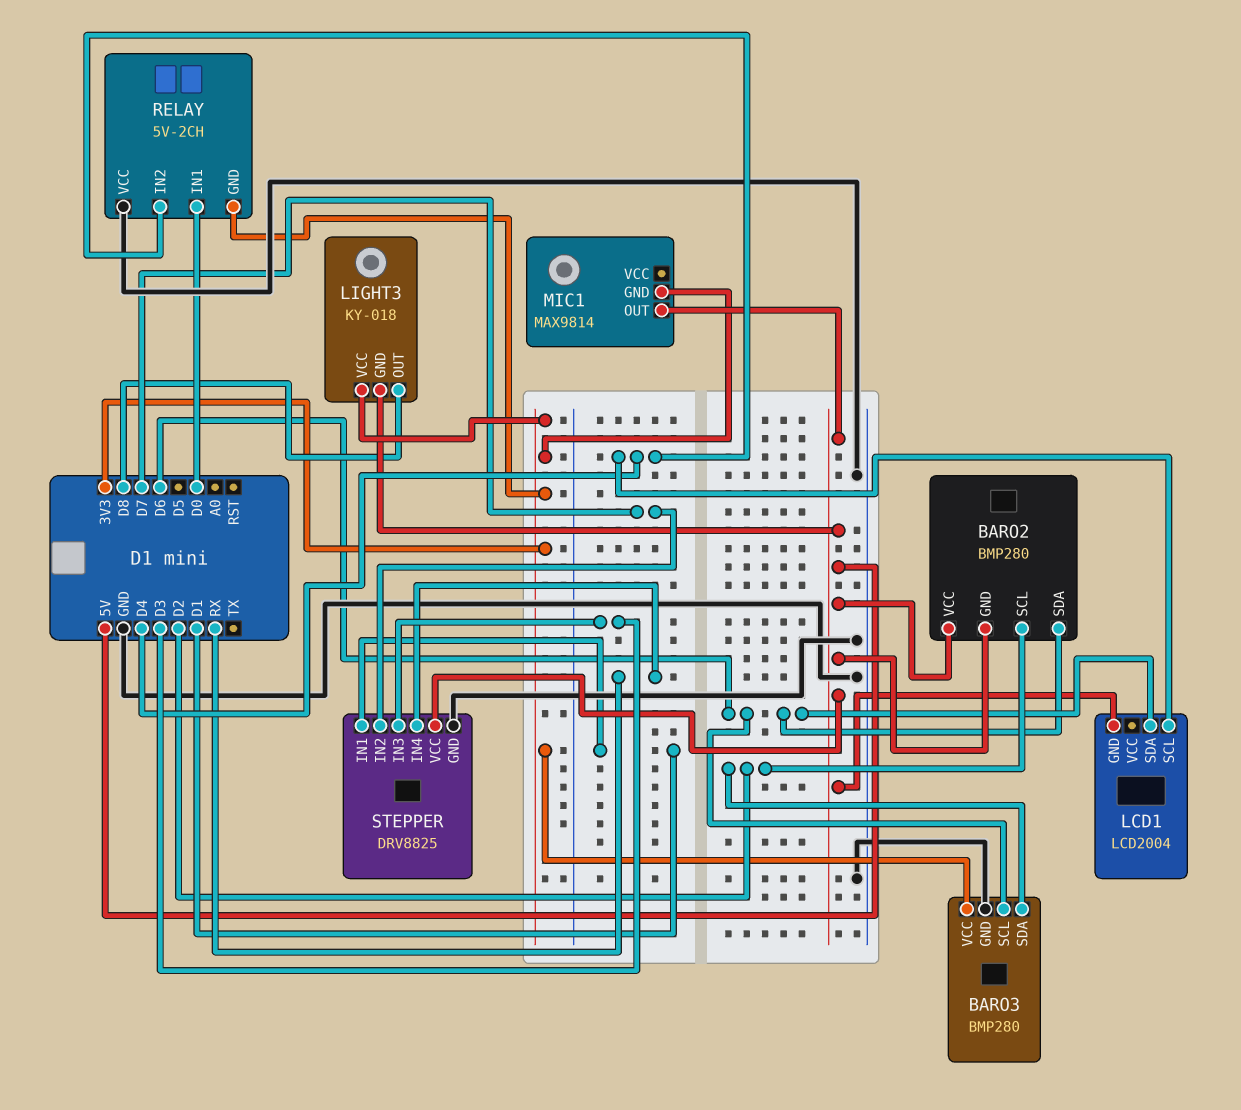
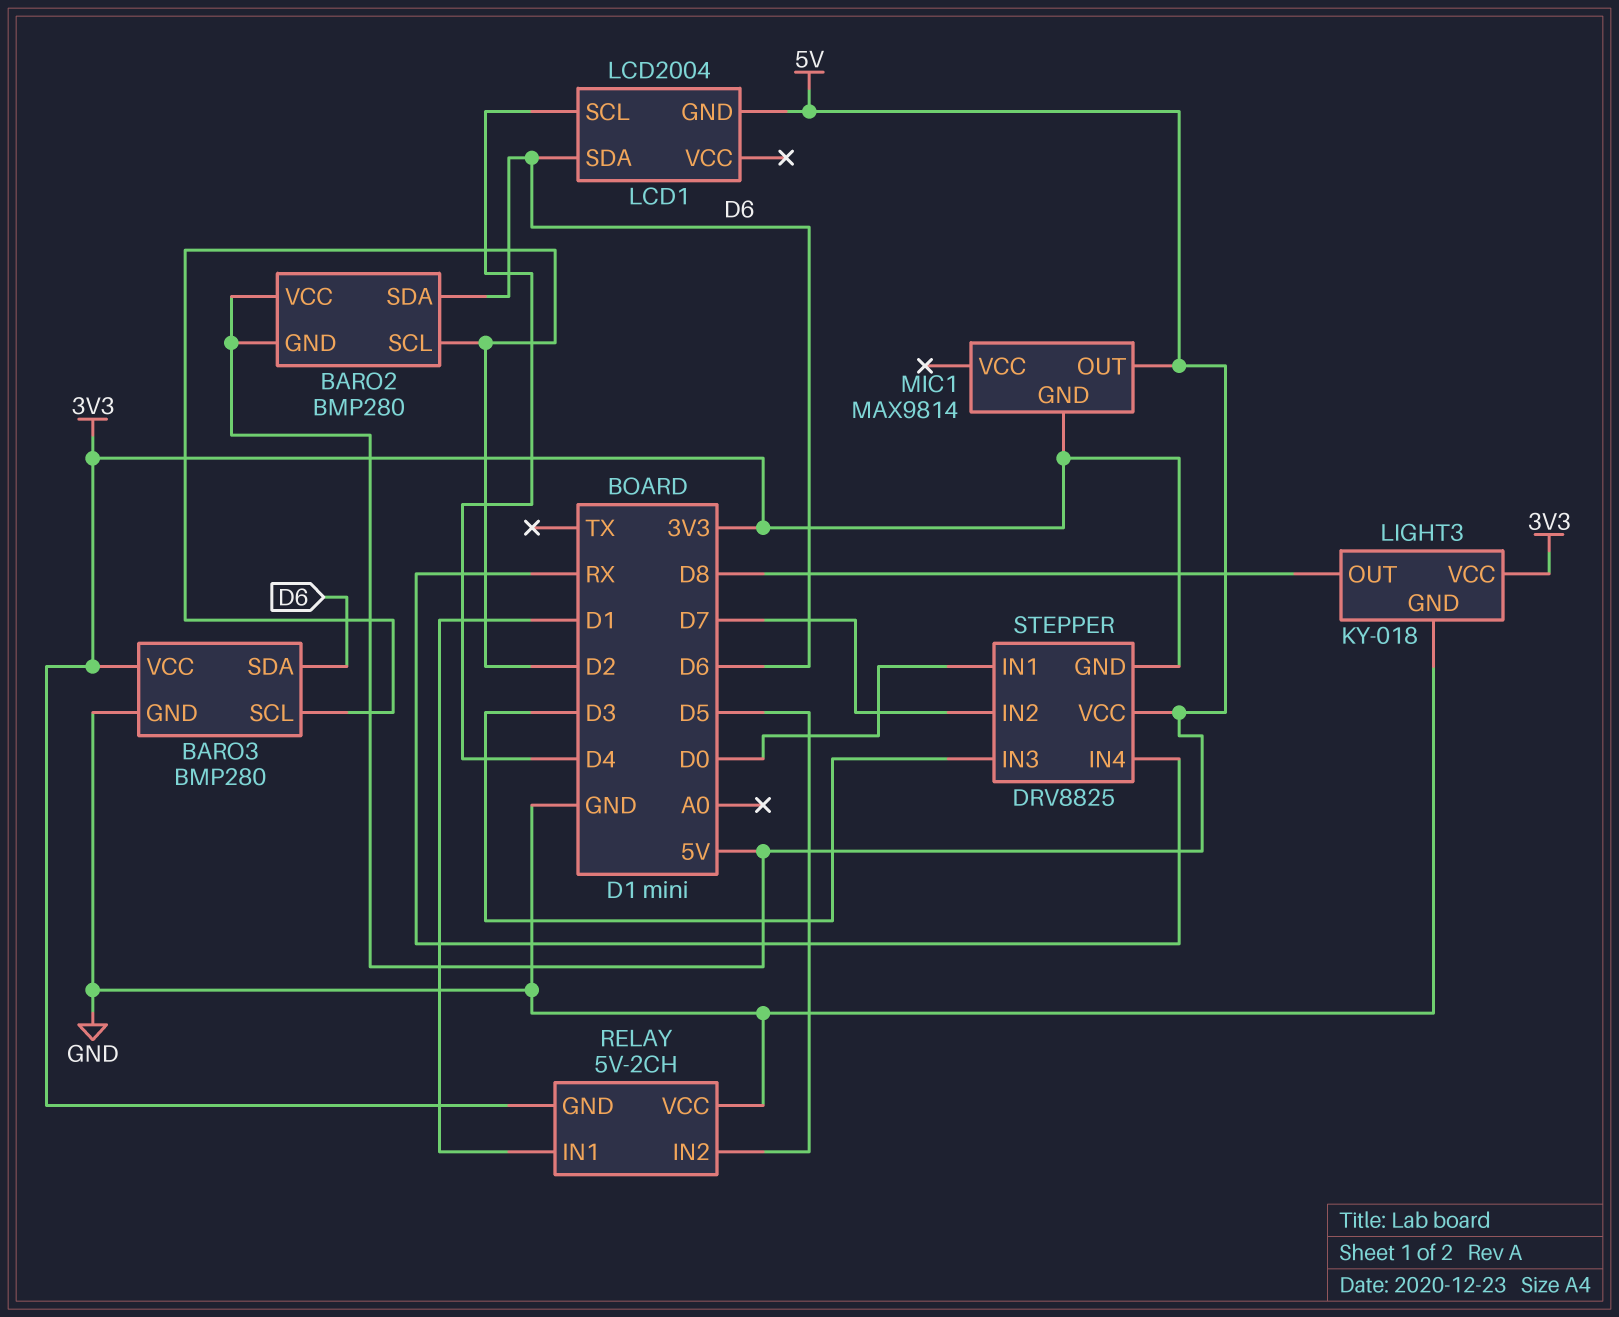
BARO3 pin SCL: D6 -> D2
BARO3 pin SDA: D2 -> D6
LIGHT3 pin GND: 5V -> GND
RELAY pin IN1: D0 -> D1
RELAY pin IN2: D4 -> D5
STEPPER pin GND: GND -> 3V3
STEPPER pin IN1: D1 -> D0

